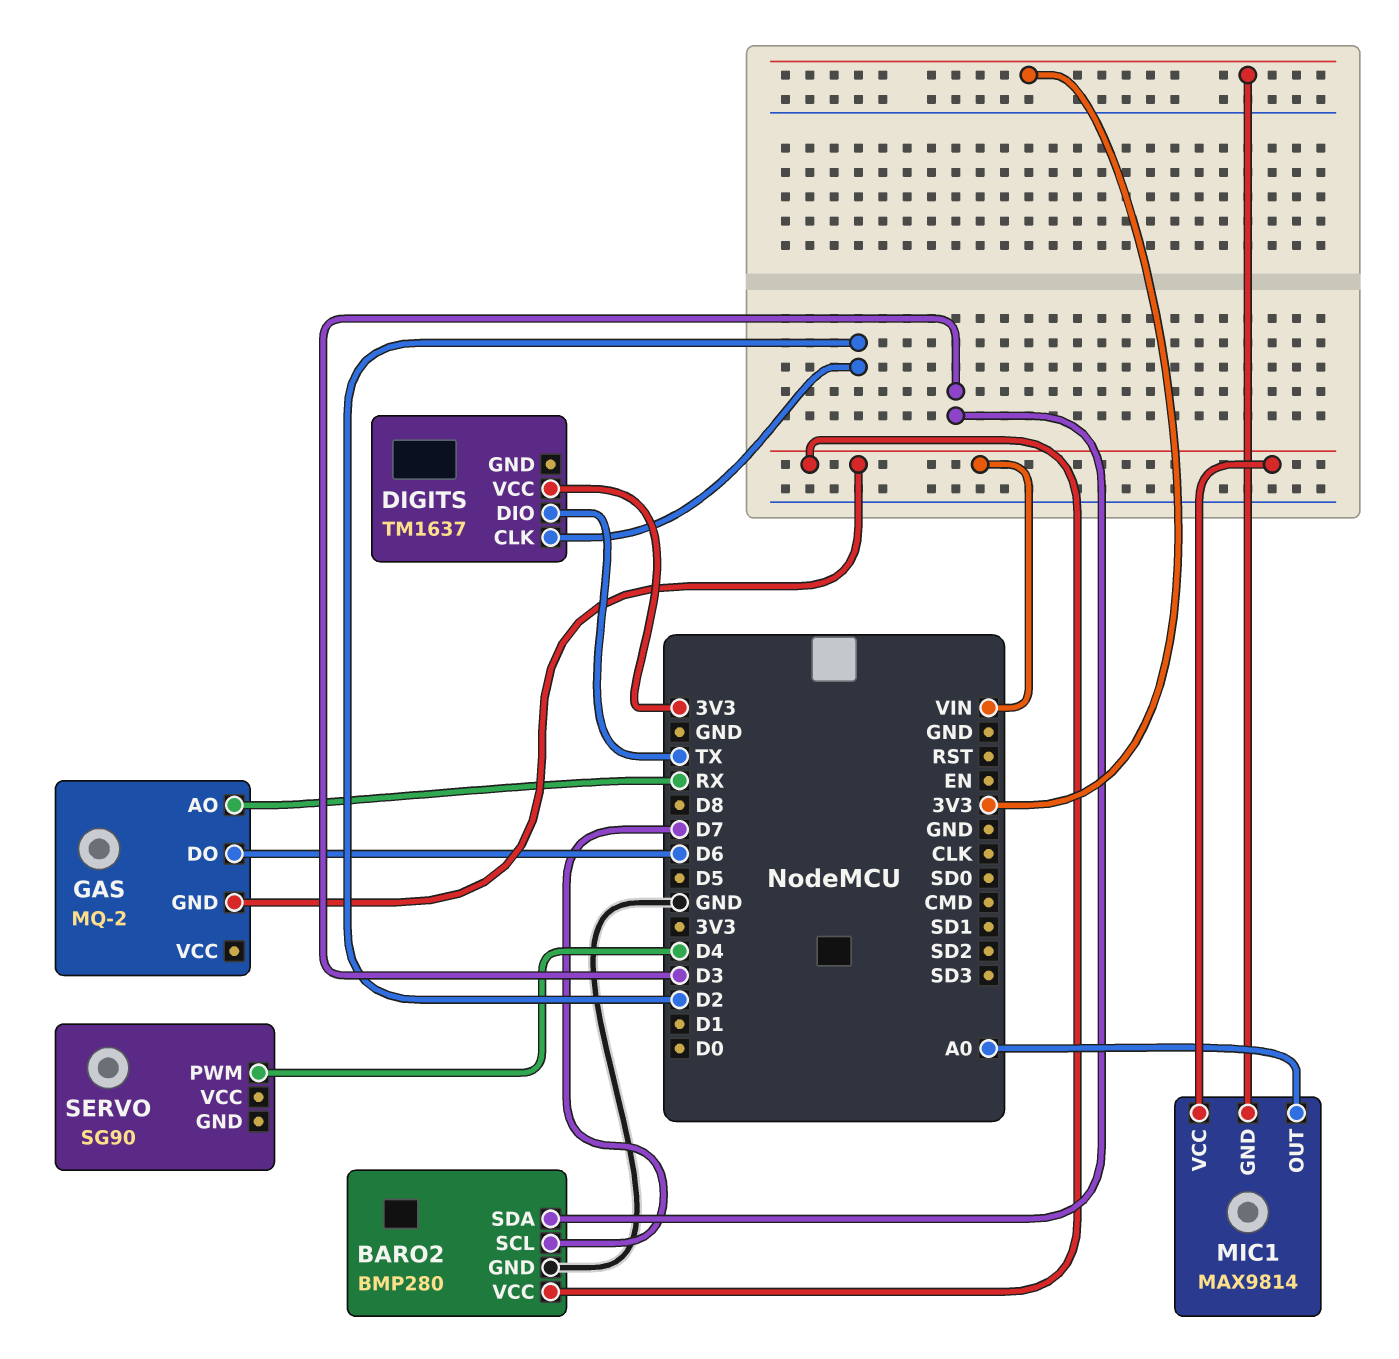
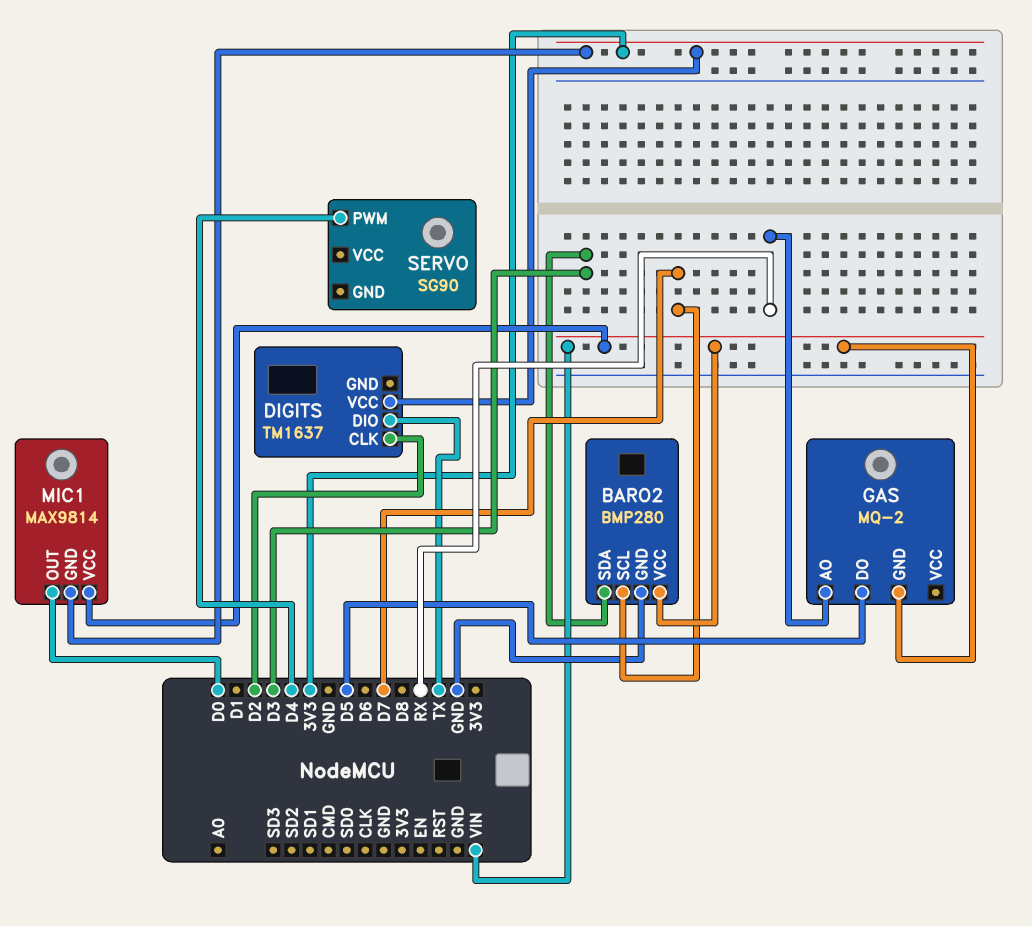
GAS pin DO: D6 -> D5
MIC1 pin OUT: A0 -> D0

